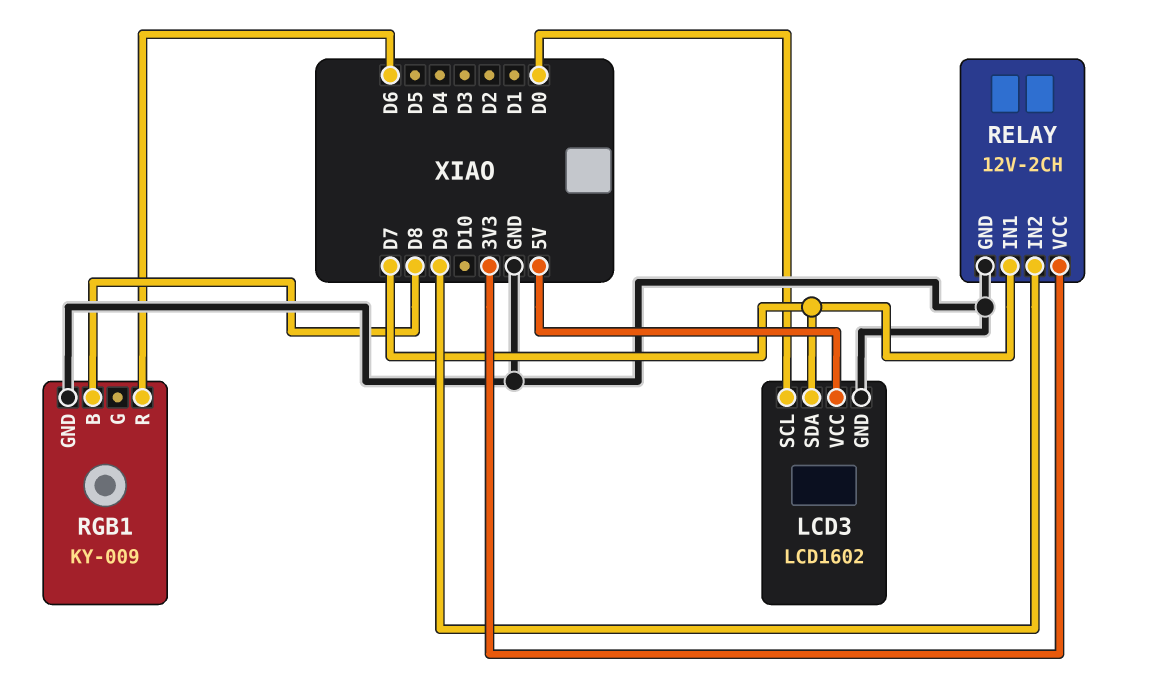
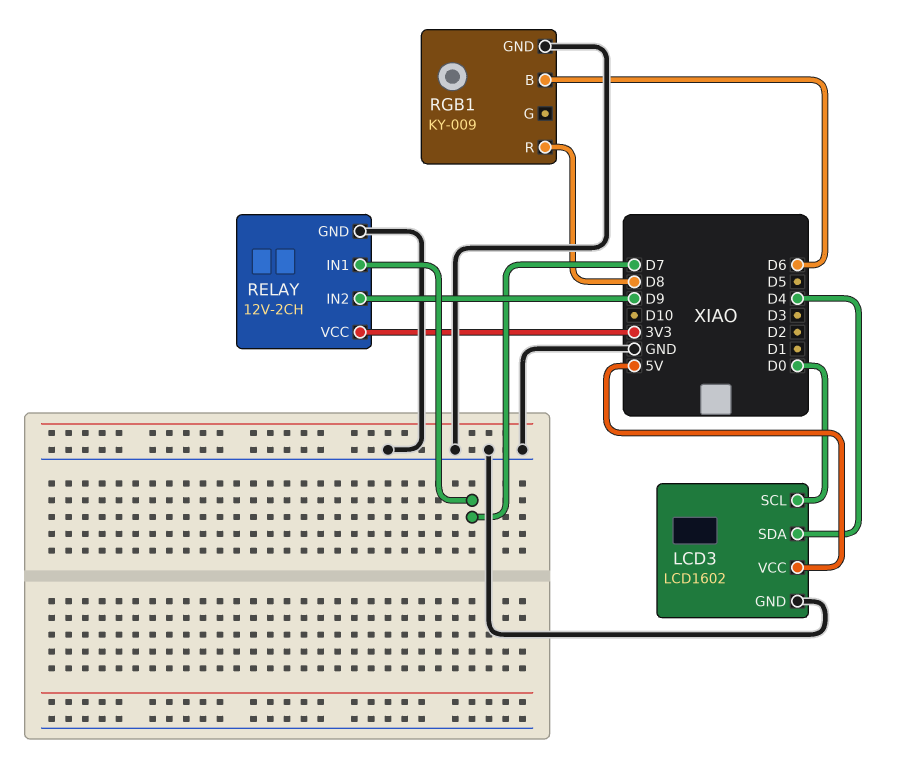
LCD3 pin SDA: D7 -> D4
RGB1 pin B: D8 -> D6
RGB1 pin R: D6 -> D8

